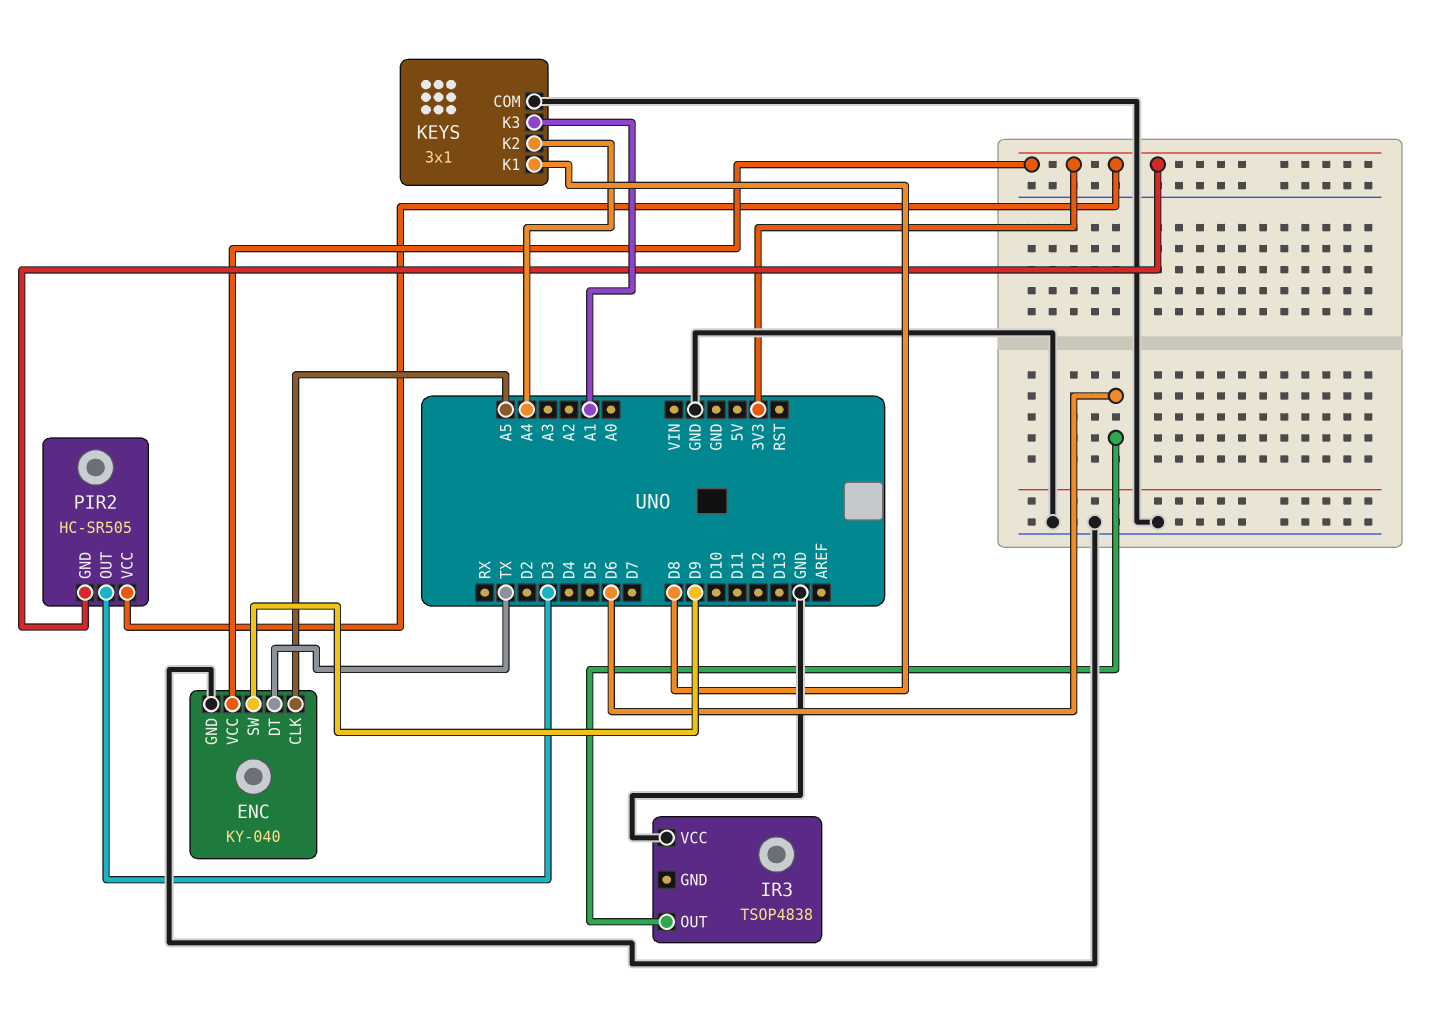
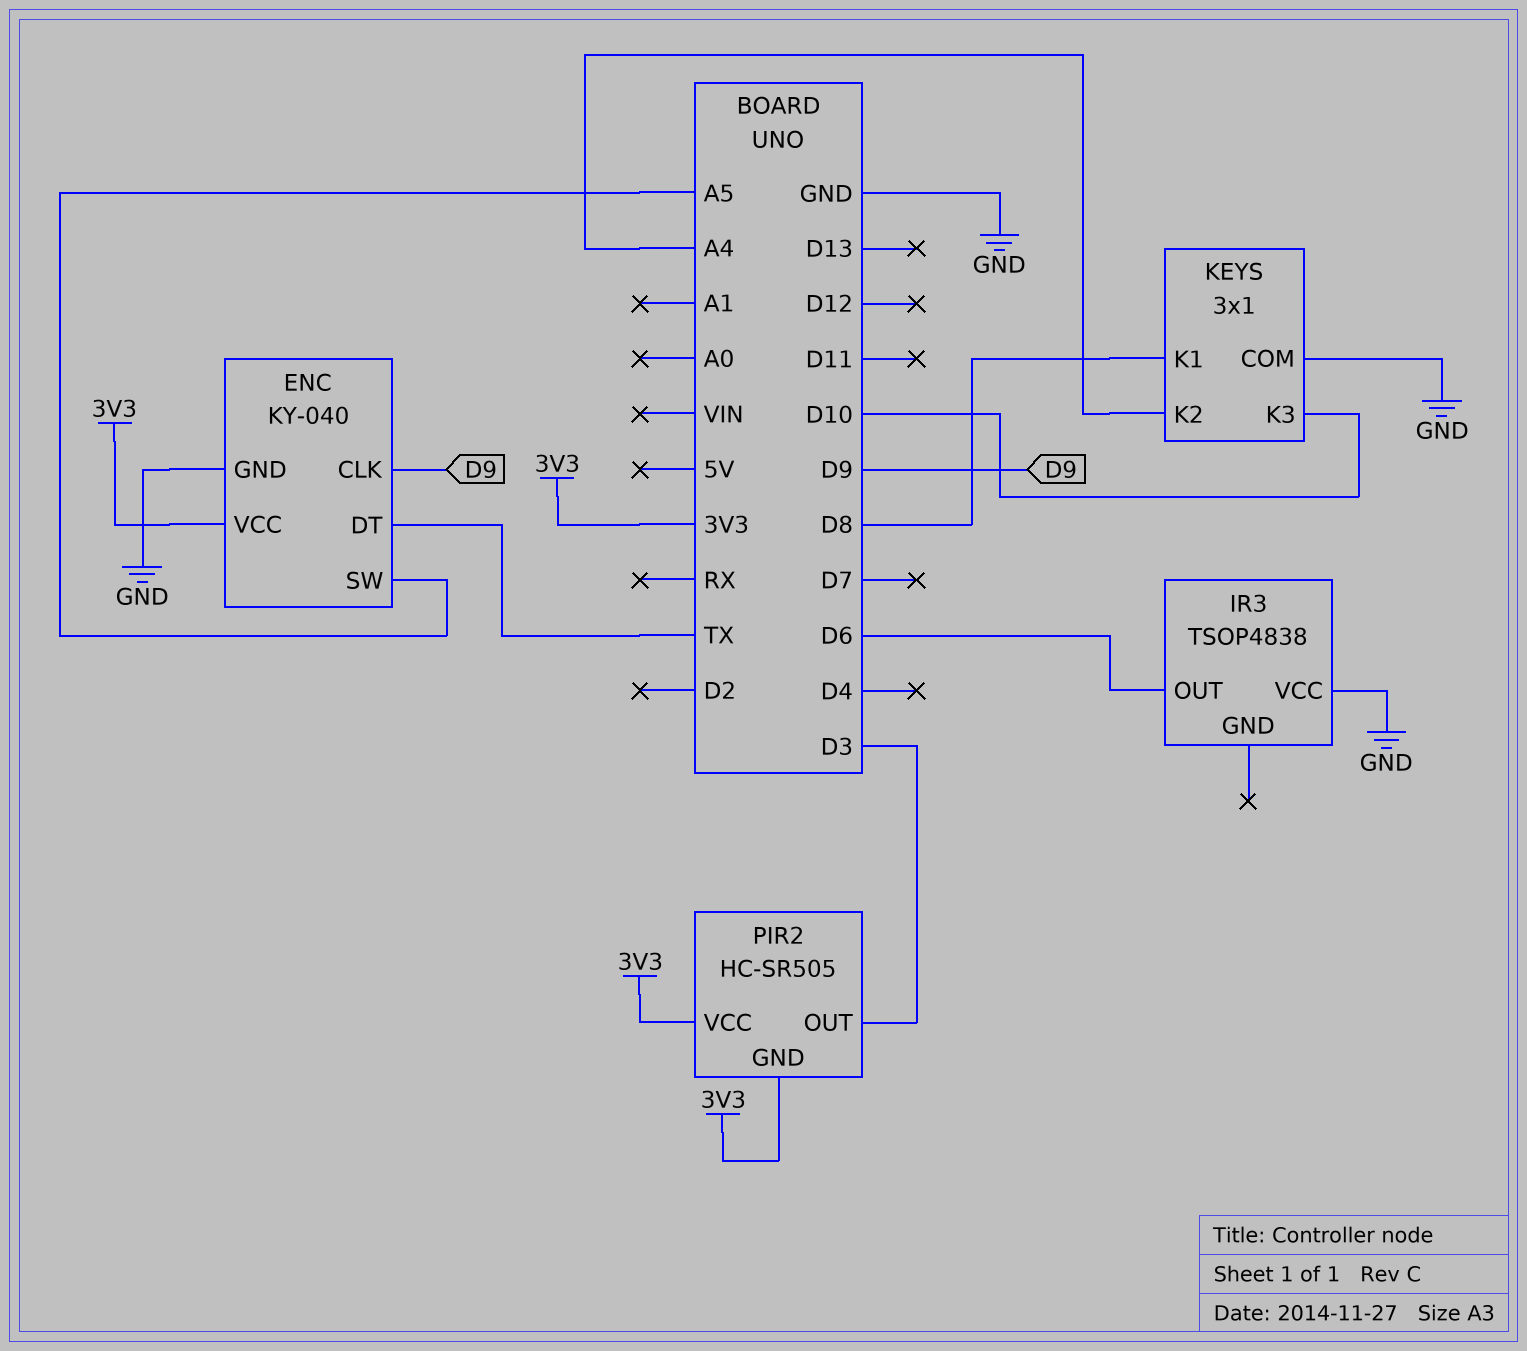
ENC pin CLK: A5 -> D9
ENC pin SW: D9 -> A5
KEYS pin K3: A1 -> D10

